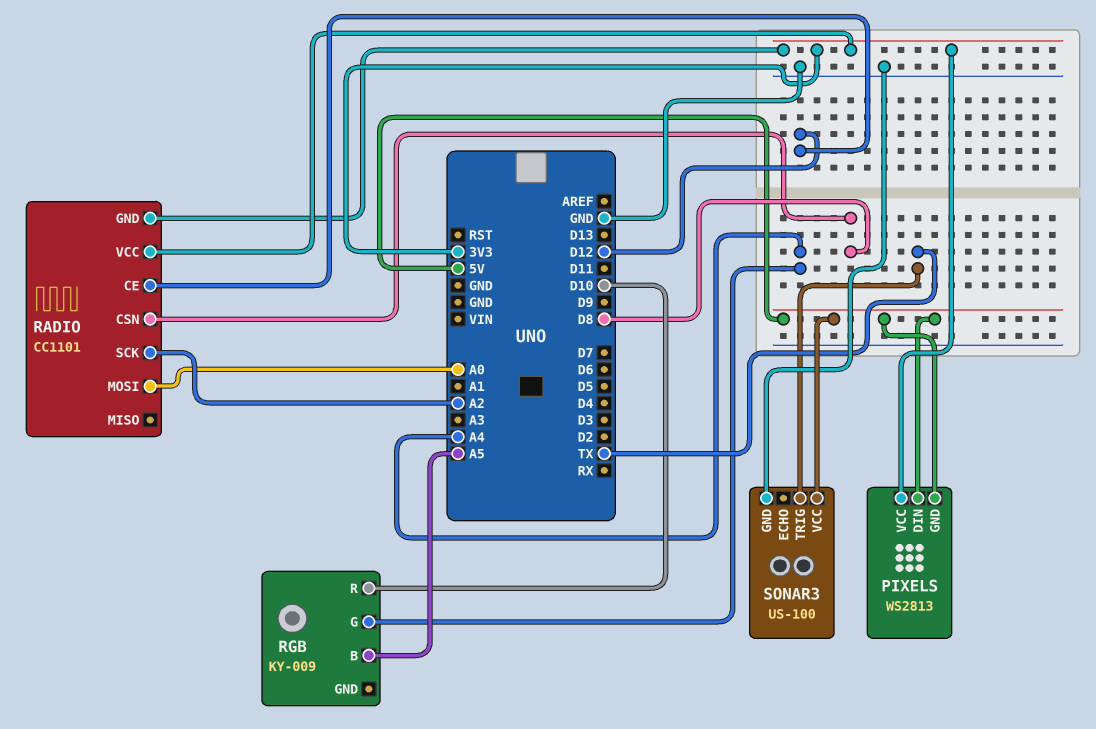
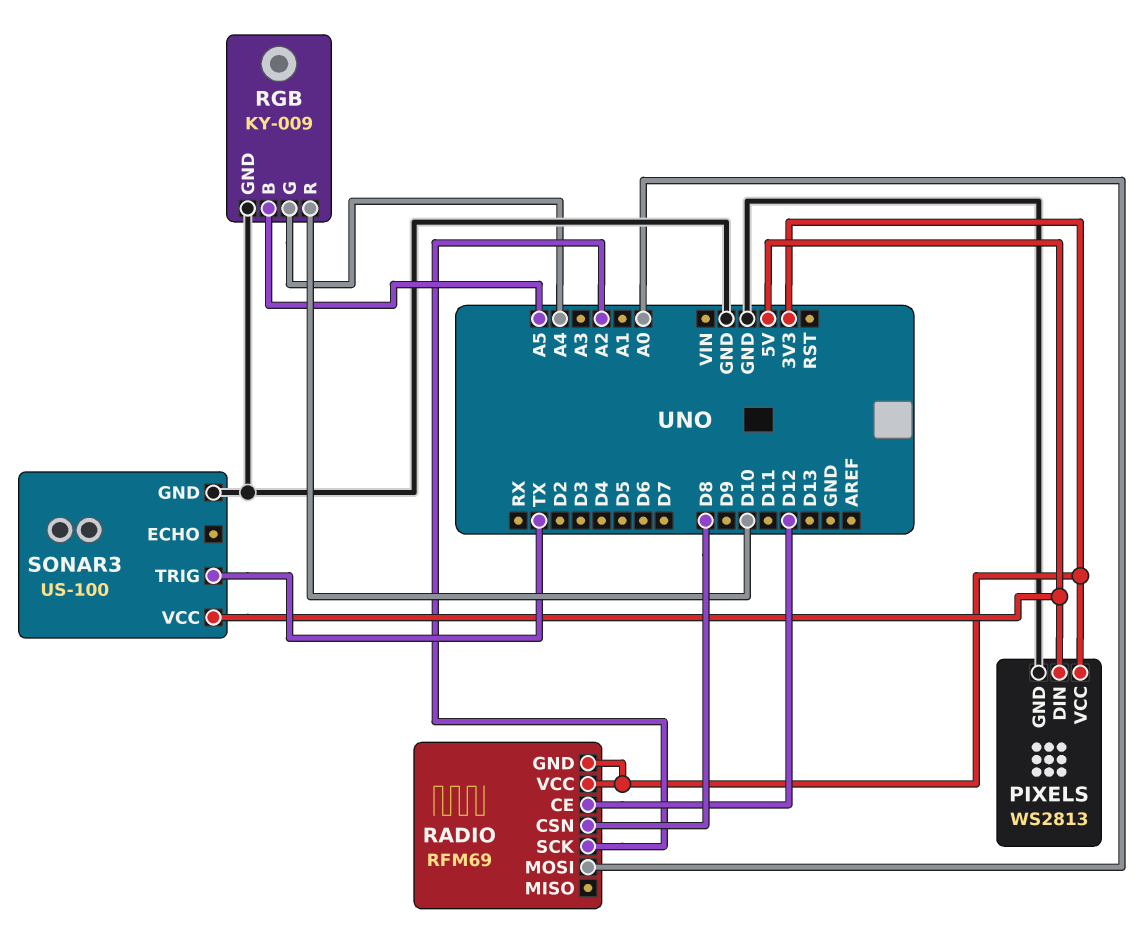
PIXELS pin GND: 5V -> GND
RADIO: CC1101 -> RFM69
RGB pin GND: none -> GND

